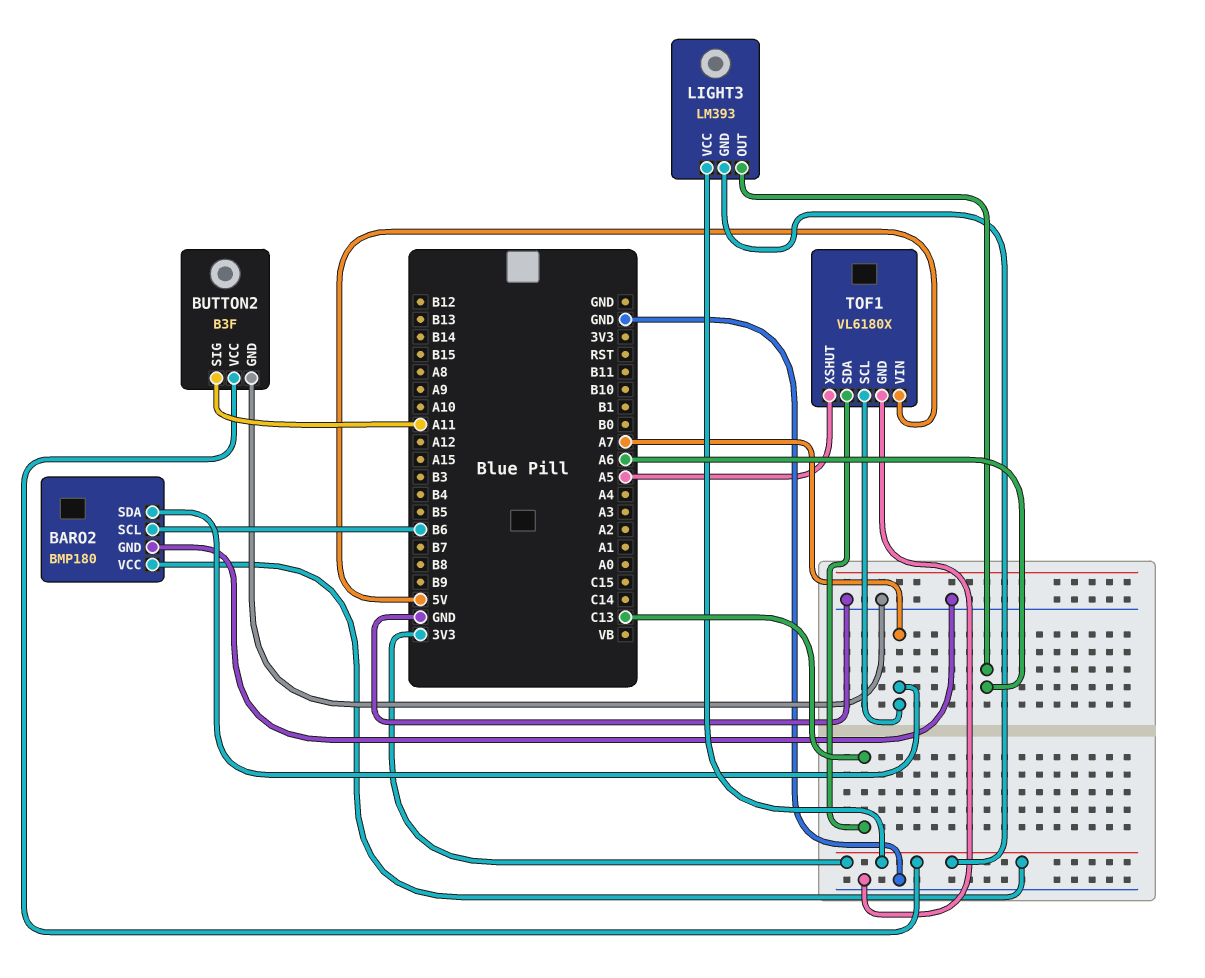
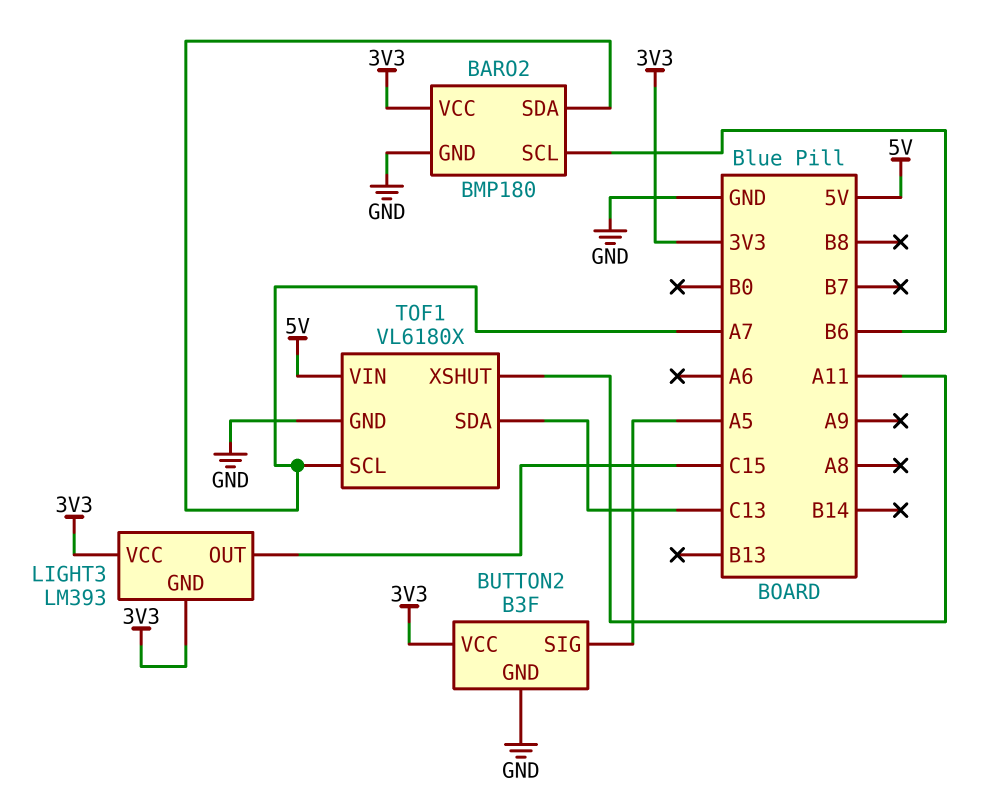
BUTTON2 pin SIG: A11 -> A5
LIGHT3 pin OUT: A6 -> C15
TOF1 pin XSHUT: A5 -> A11

